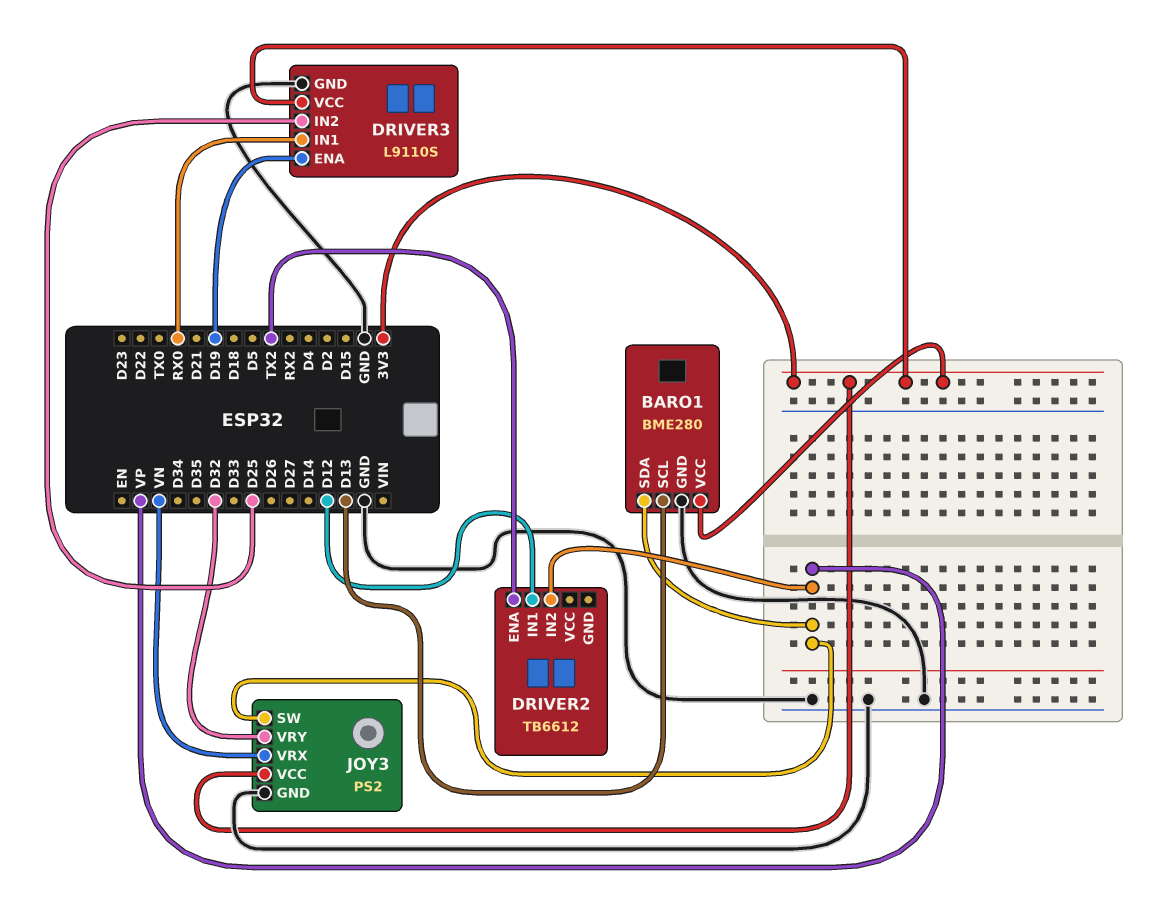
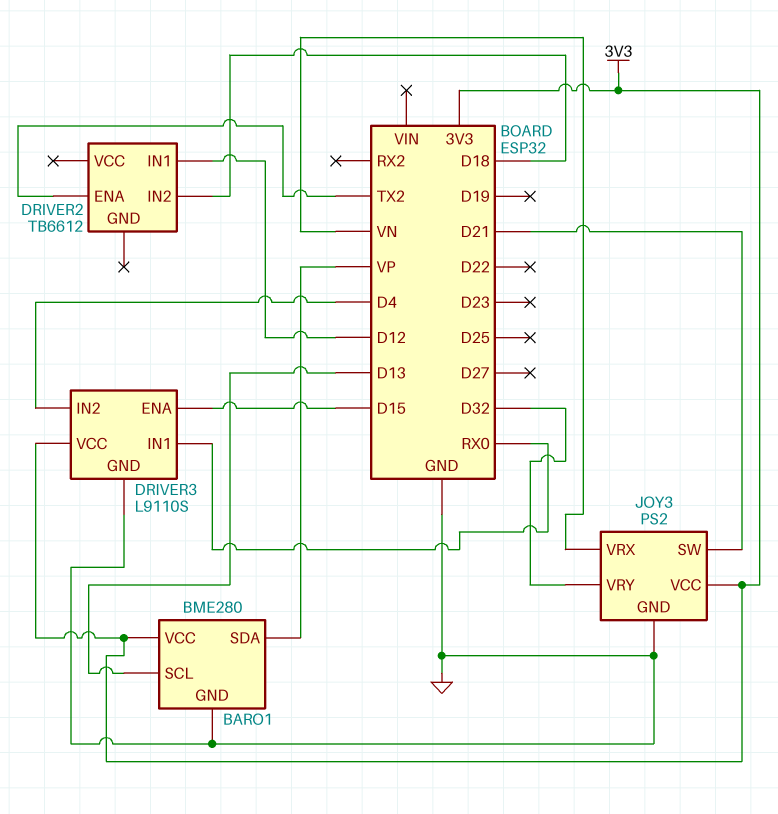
DRIVER2 pin IN2: VP -> D18
DRIVER3 pin ENA: D19 -> D15
DRIVER3 pin IN2: D25 -> D4
JOY3 pin SW: VP -> D21

